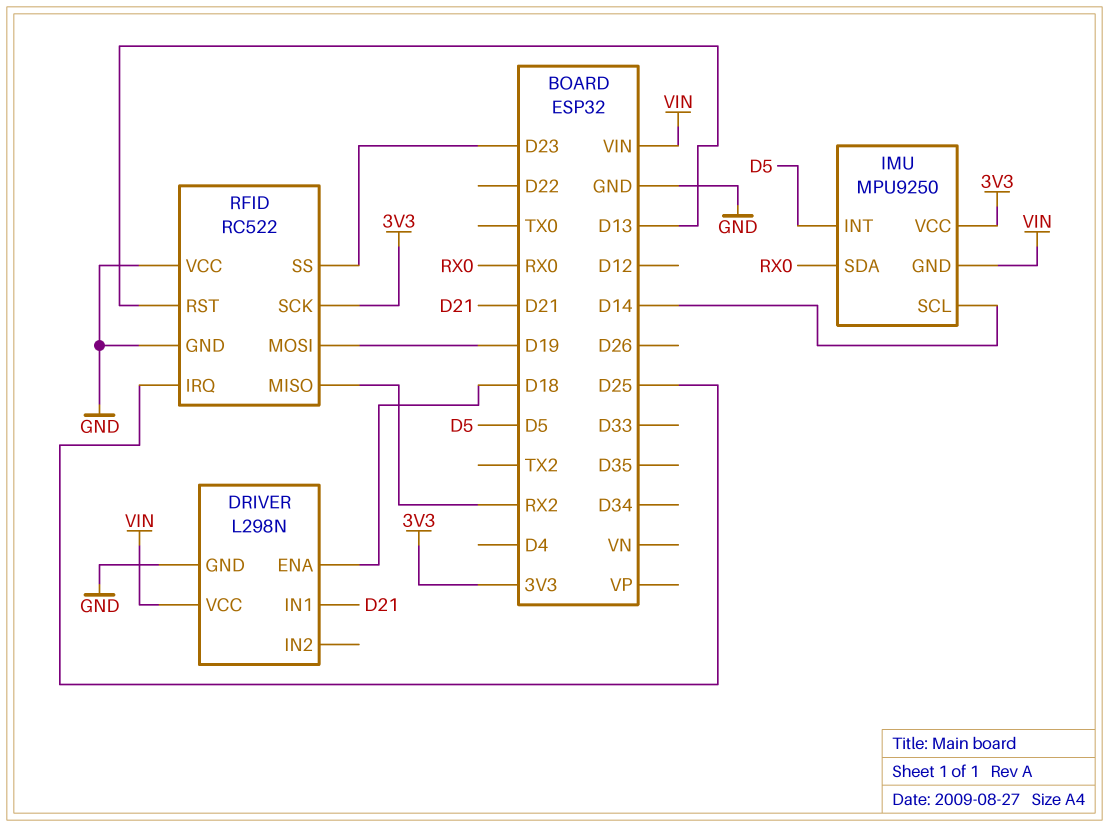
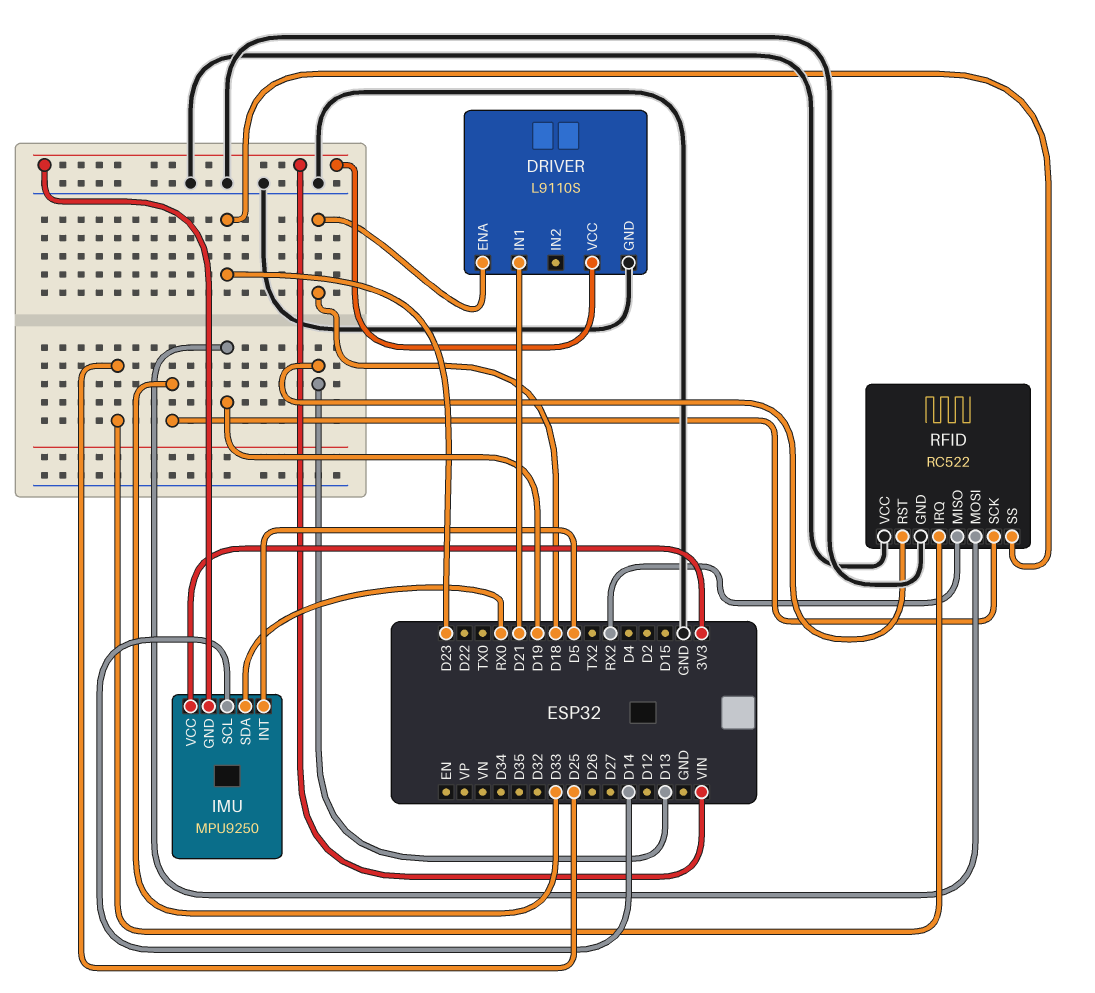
DRIVER: L298N -> L9110S
RFID pin SCK: 3V3 -> D33

